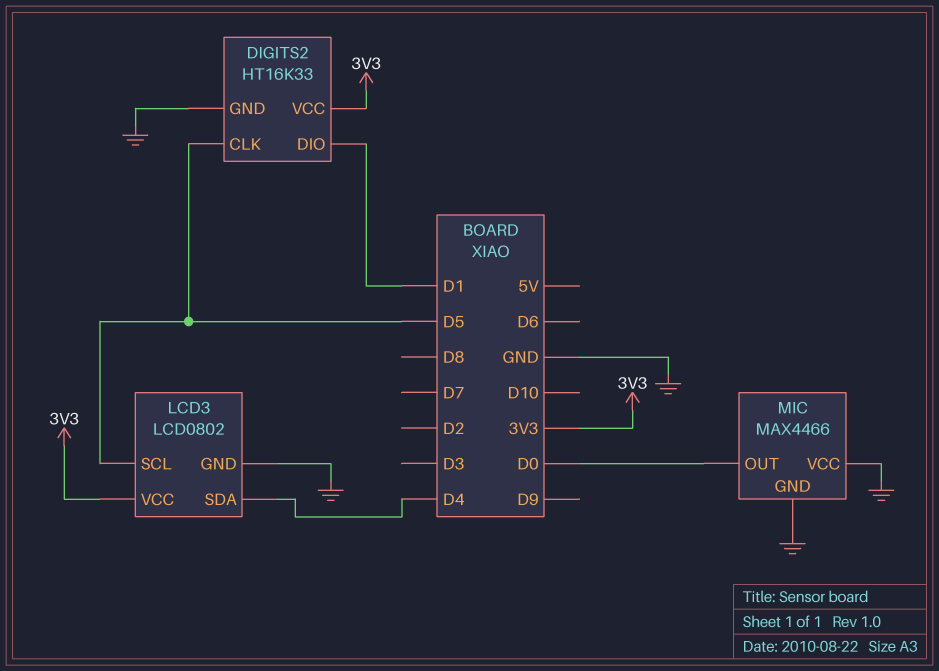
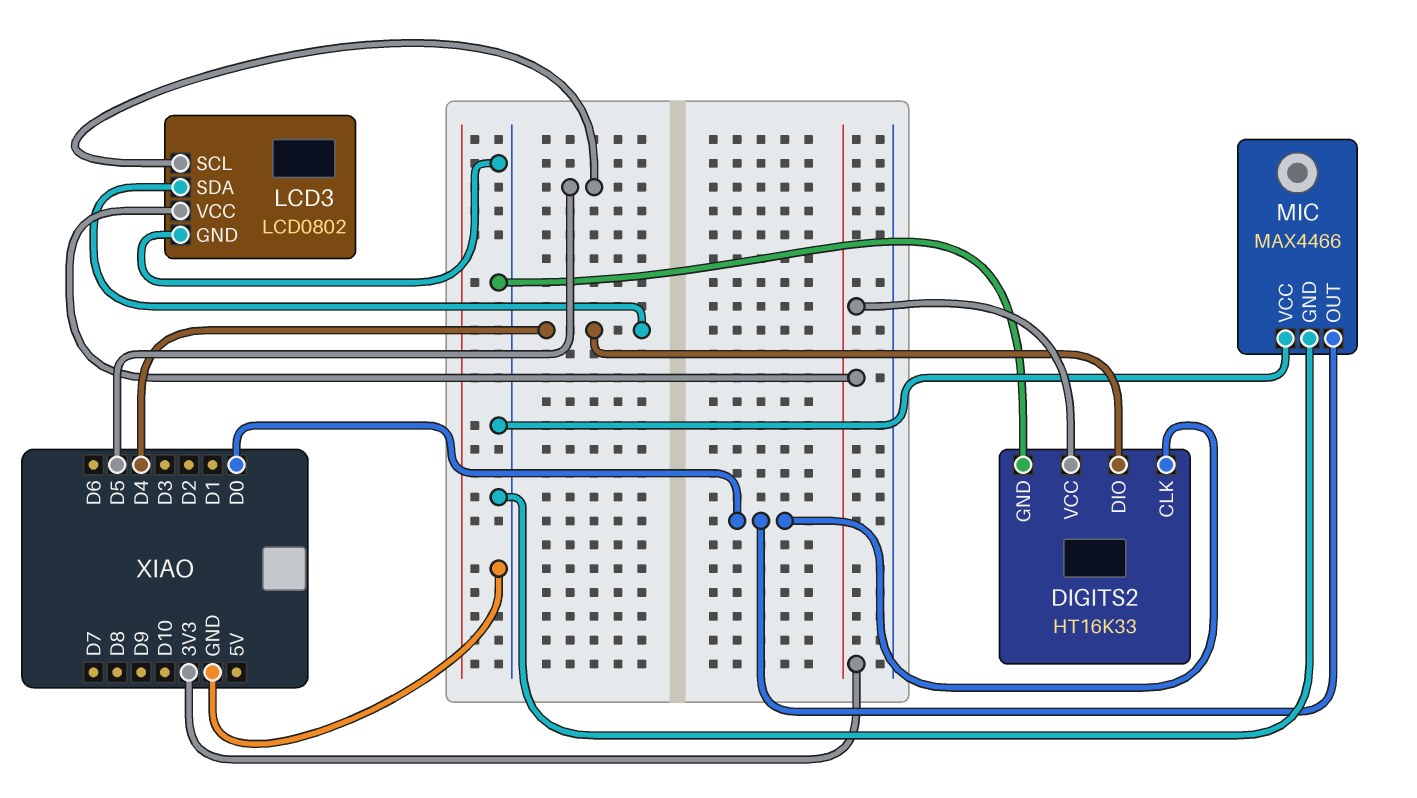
DIGITS2 pin CLK: D5 -> D0
DIGITS2 pin DIO: D1 -> D4

